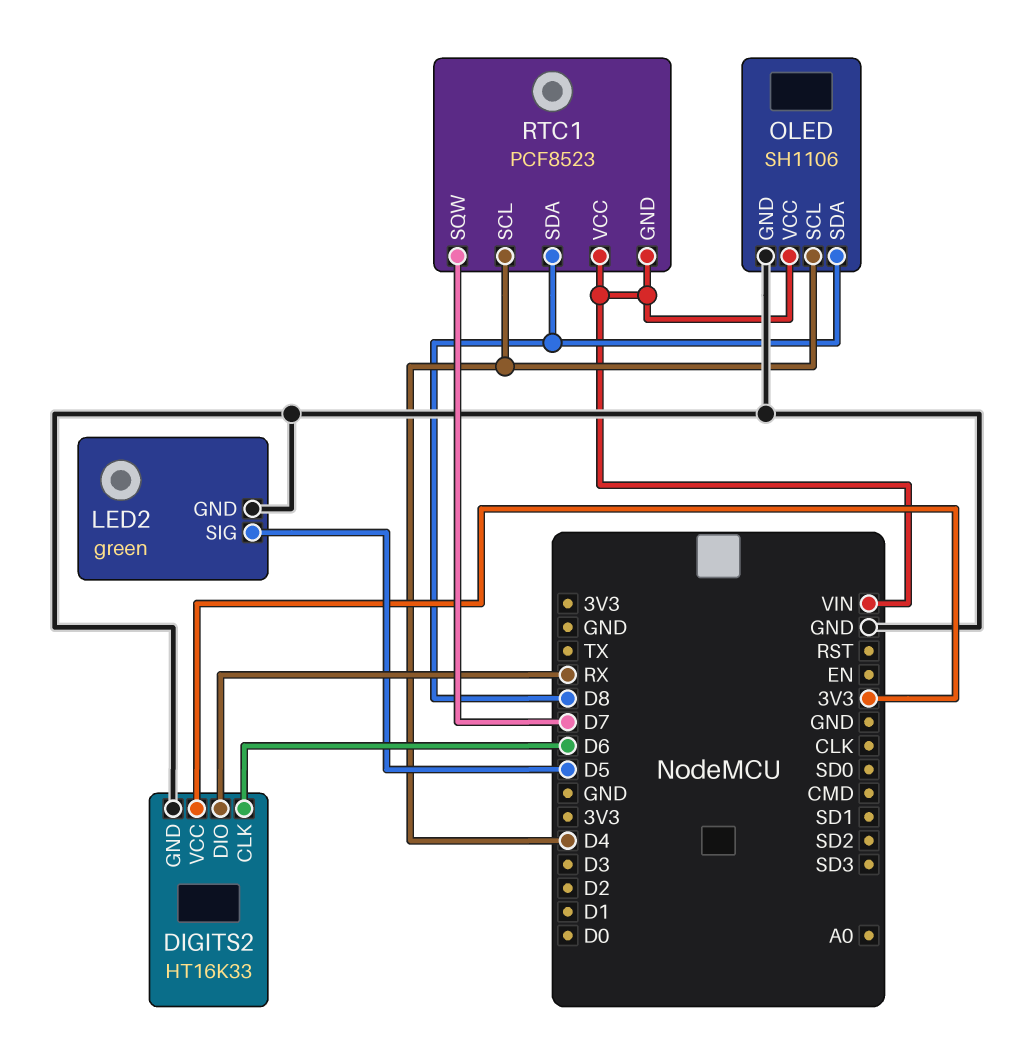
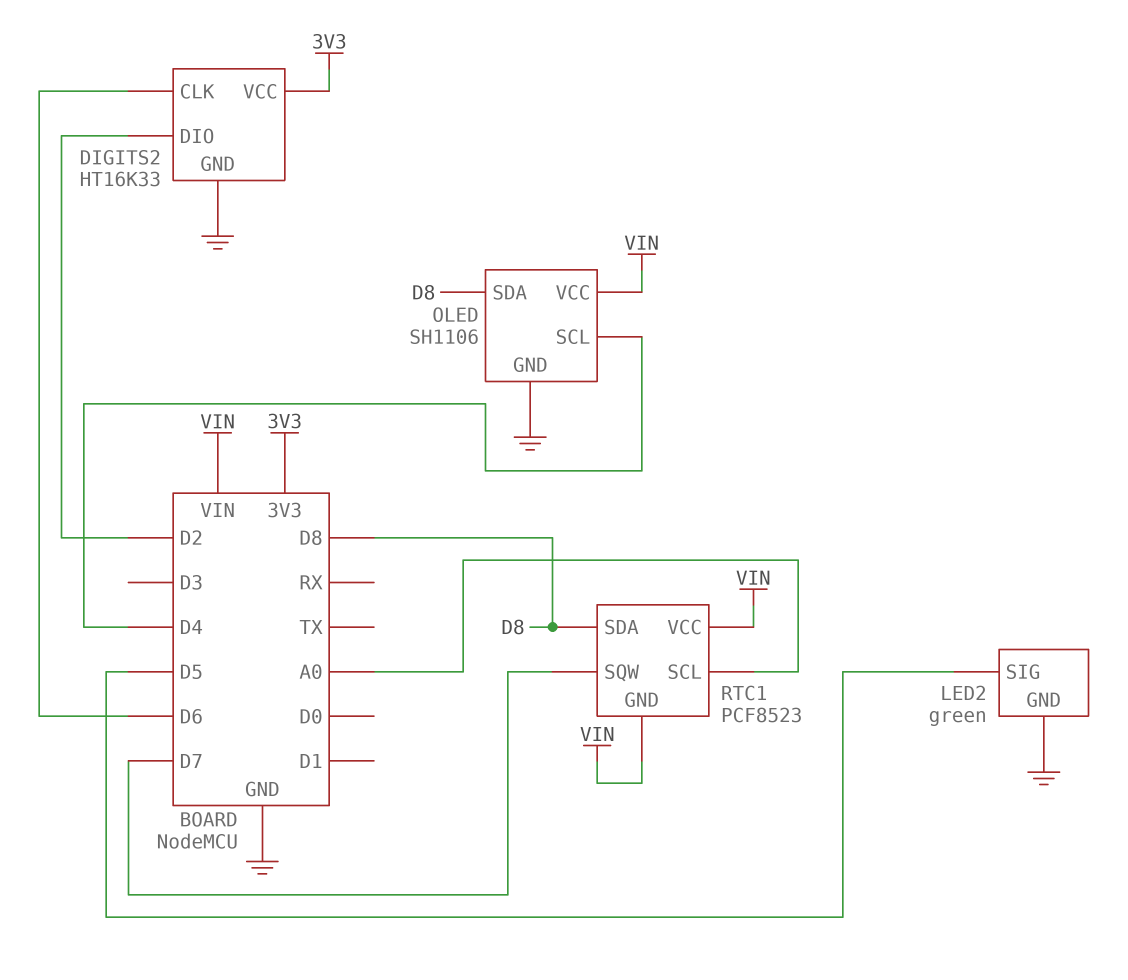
DIGITS2 pin DIO: RX -> D2
RTC1 pin SCL: D4 -> A0

